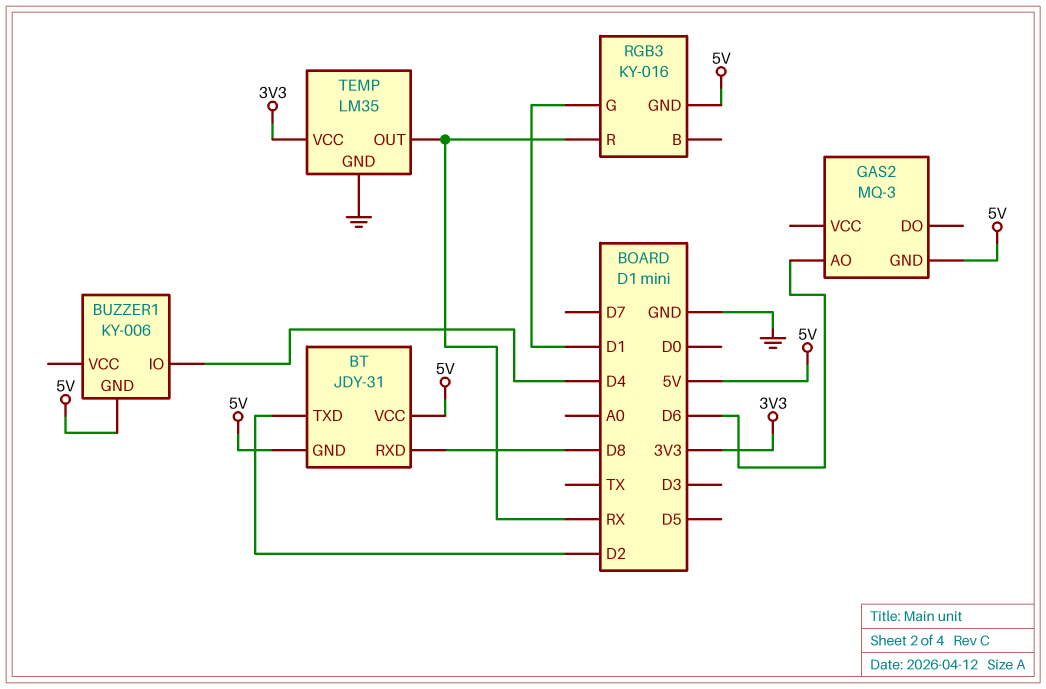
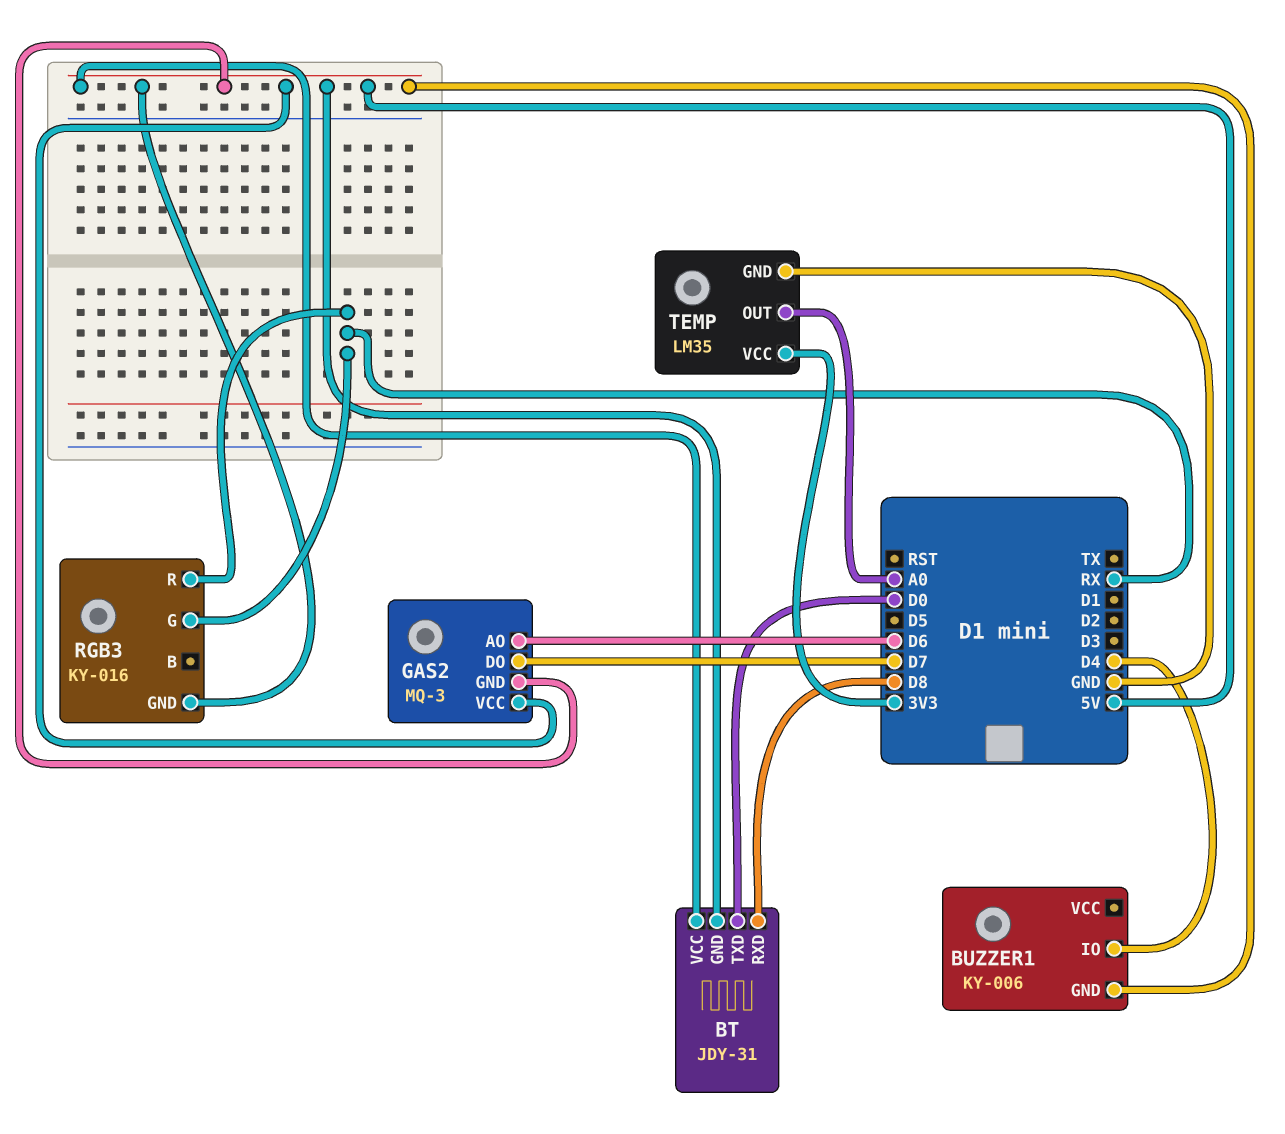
BT pin TXD: D2 -> D0
GAS2 pin DO: none -> D7
GAS2 pin VCC: none -> 5V
RGB3 pin G: D1 -> RX
TEMP pin OUT: RX -> A0

